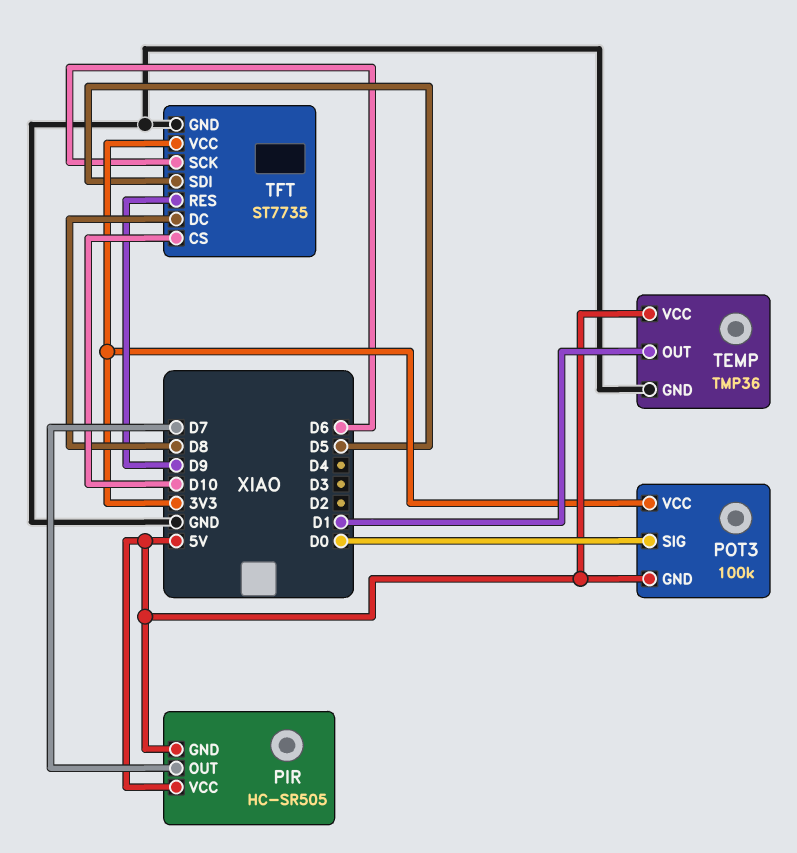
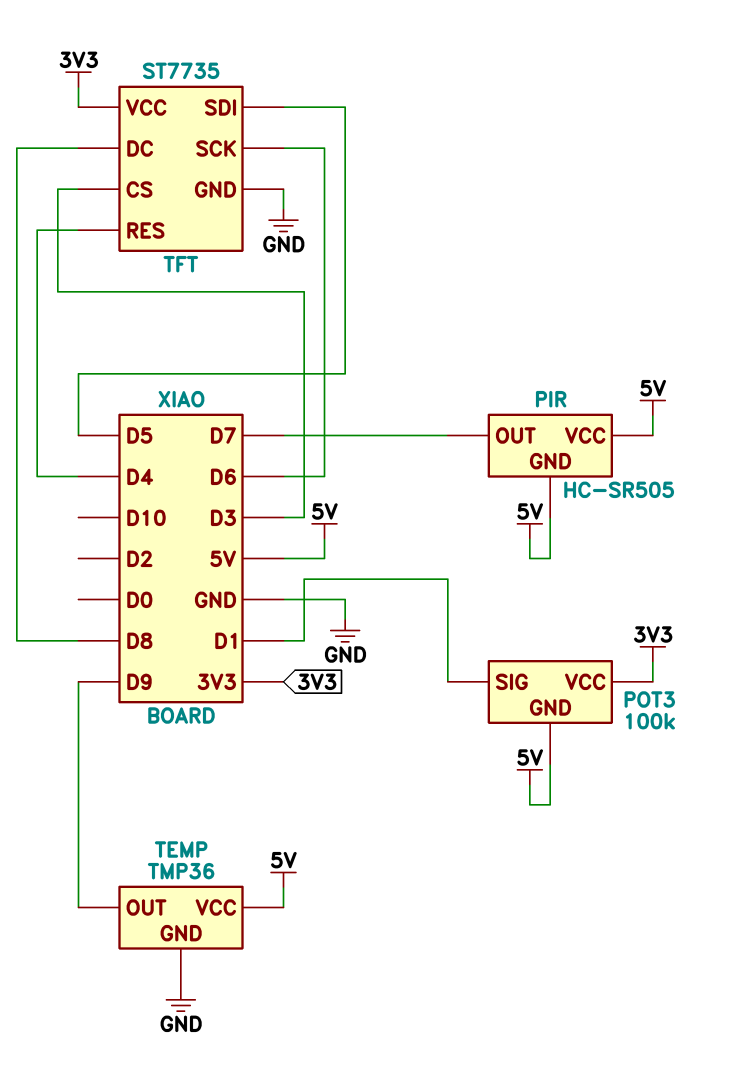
POT3 pin SIG: D0 -> D1
TEMP pin OUT: D1 -> D9
TFT pin CS: D10 -> D3
TFT pin RES: D9 -> D4

